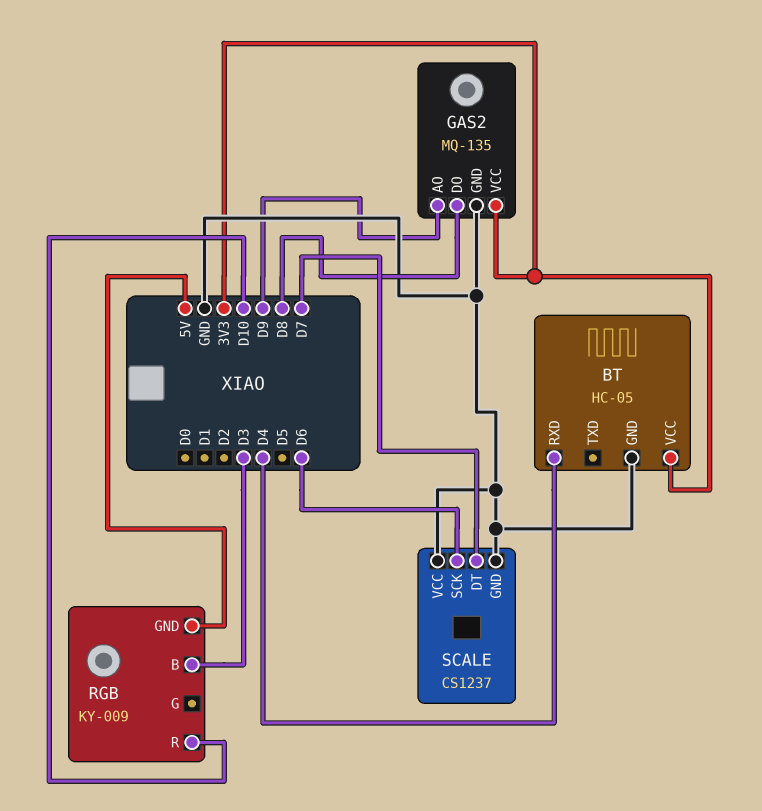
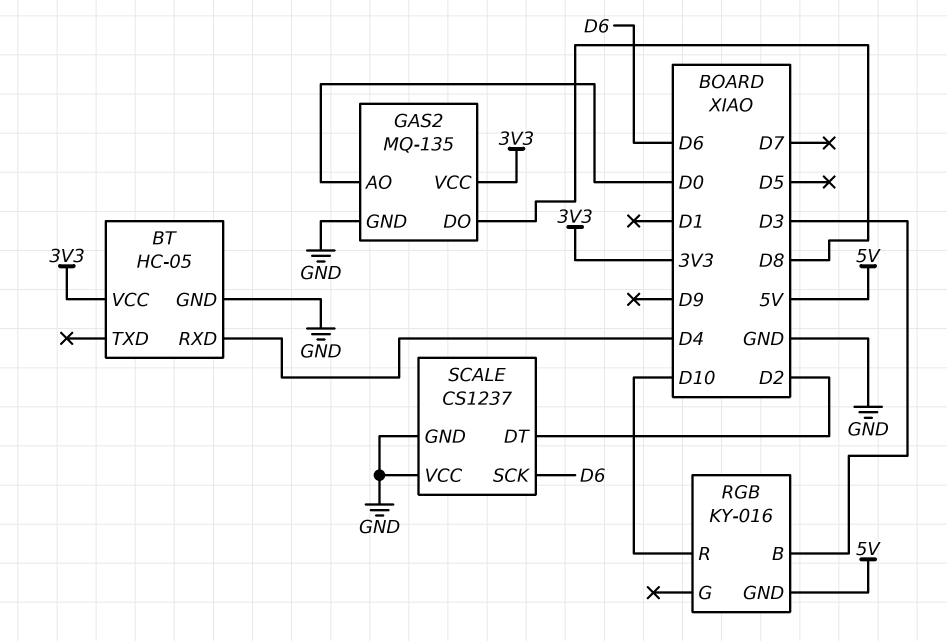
GAS2 pin AO: D9 -> D0
RGB: KY-009 -> KY-016
SCALE pin DT: D7 -> D2

